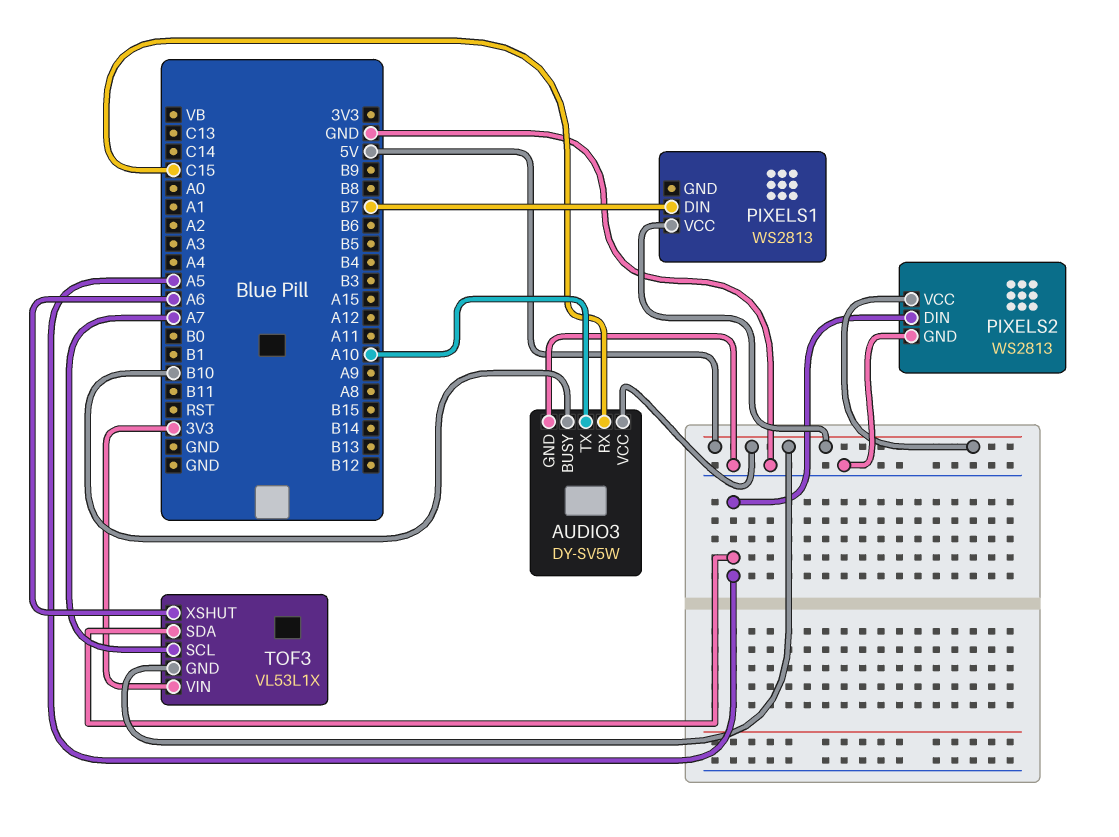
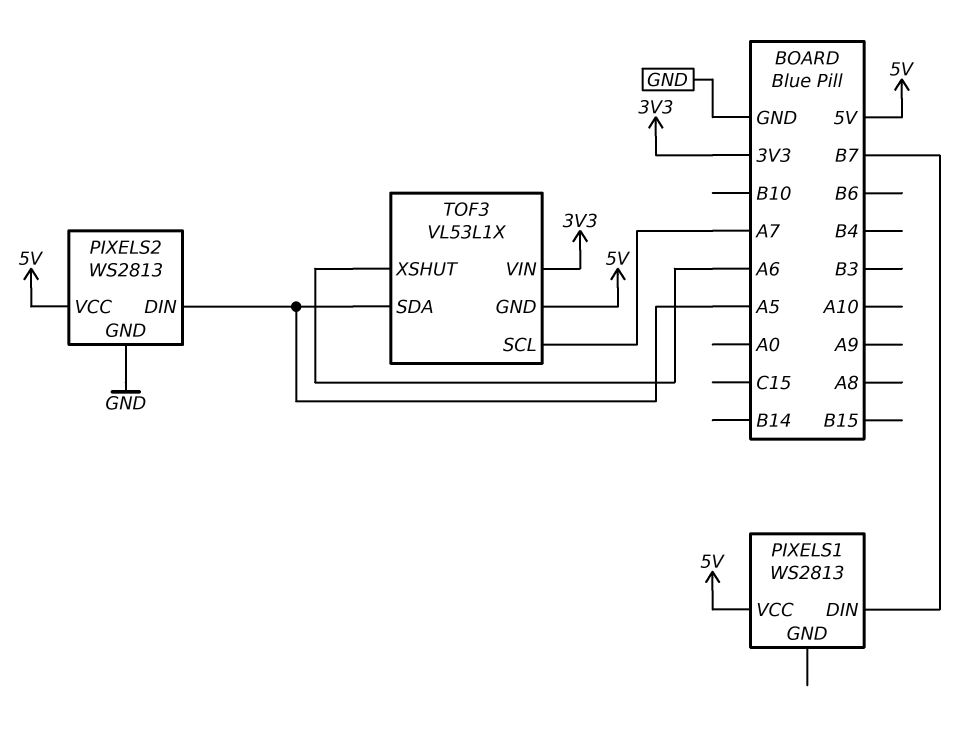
AUDIO3: DY-SV5W -> none
AUDIO3 pin BUSY: B10 -> none
AUDIO3 pin GND: GND -> none
AUDIO3 pin RX: C15 -> none
AUDIO3 pin TX: A10 -> none
AUDIO3 pin VCC: 5V -> none

